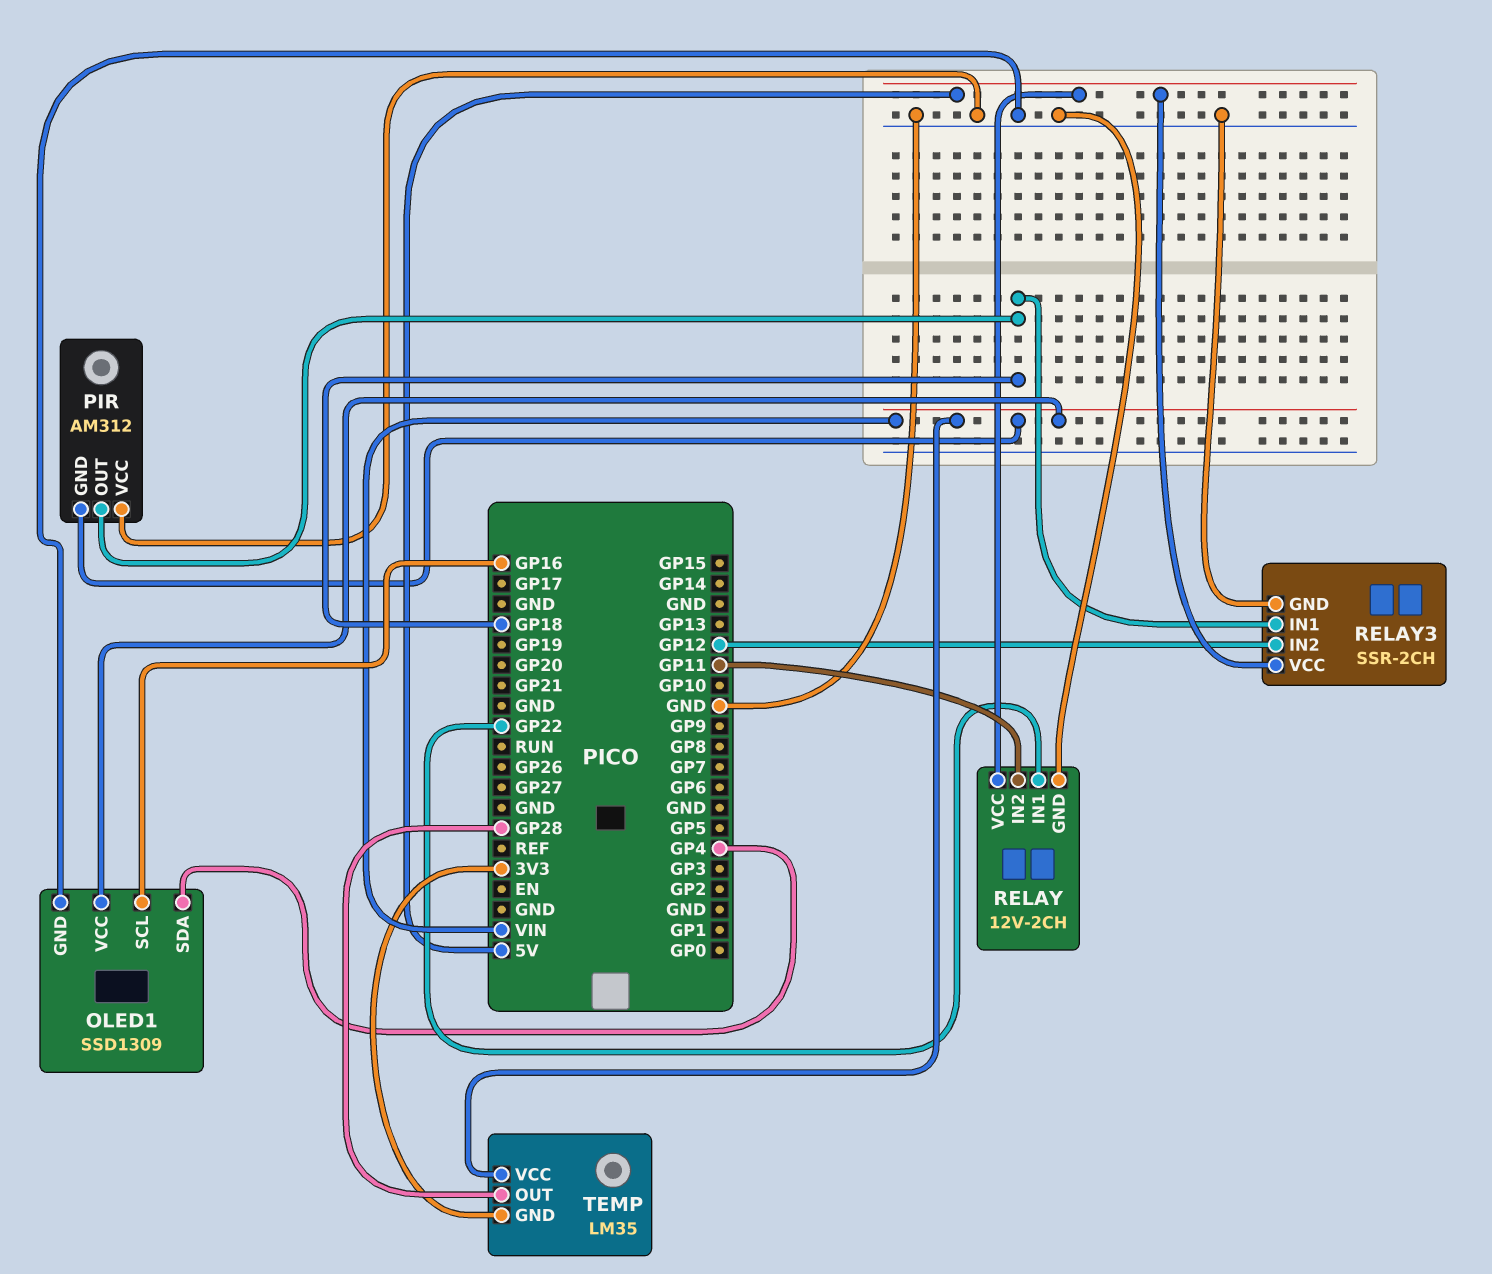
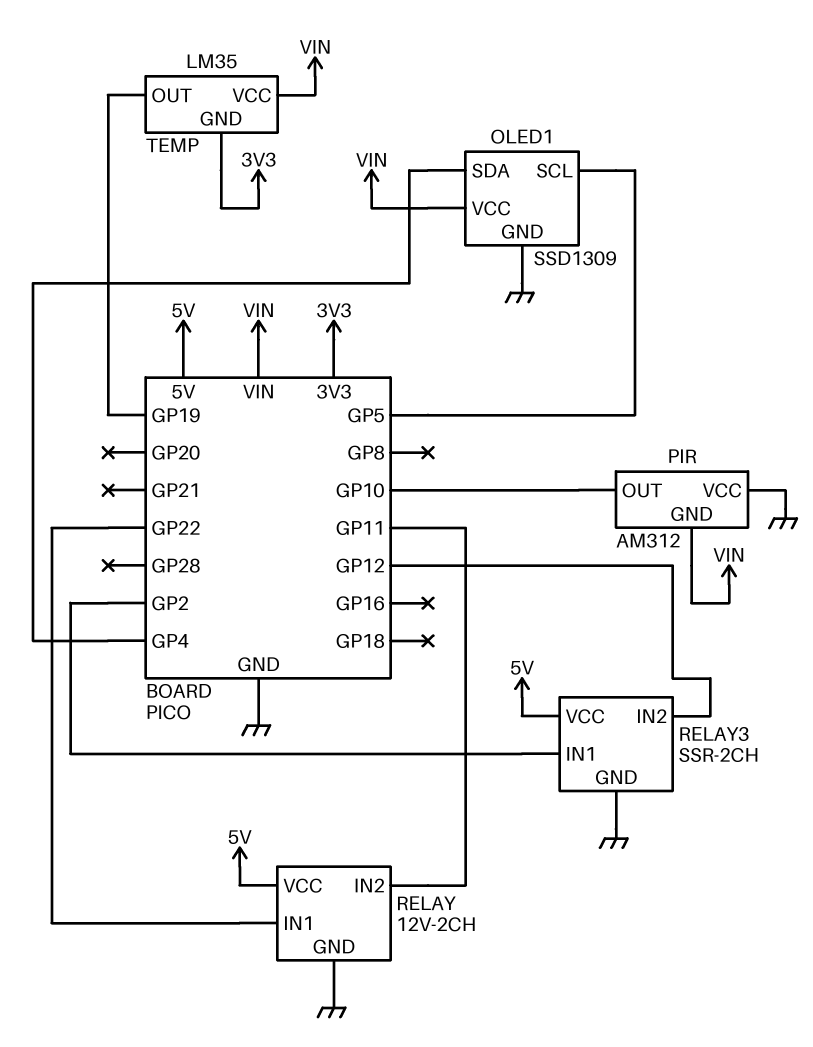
OLED1 pin SCL: GP16 -> GP5
PIR pin OUT: GP18 -> GP10
RELAY3 pin IN1: GP18 -> GP2
TEMP pin OUT: GP28 -> GP19

